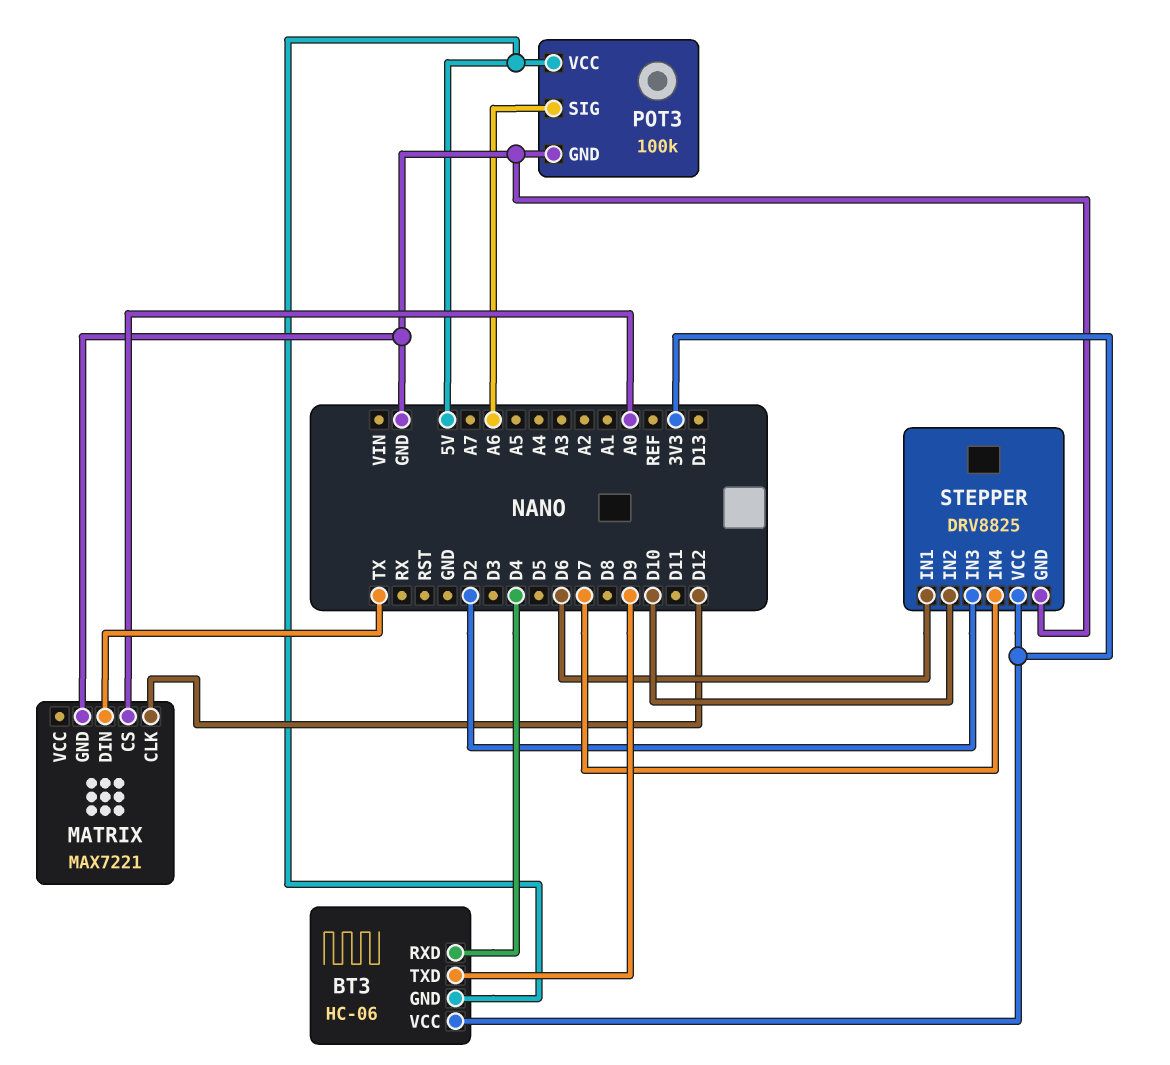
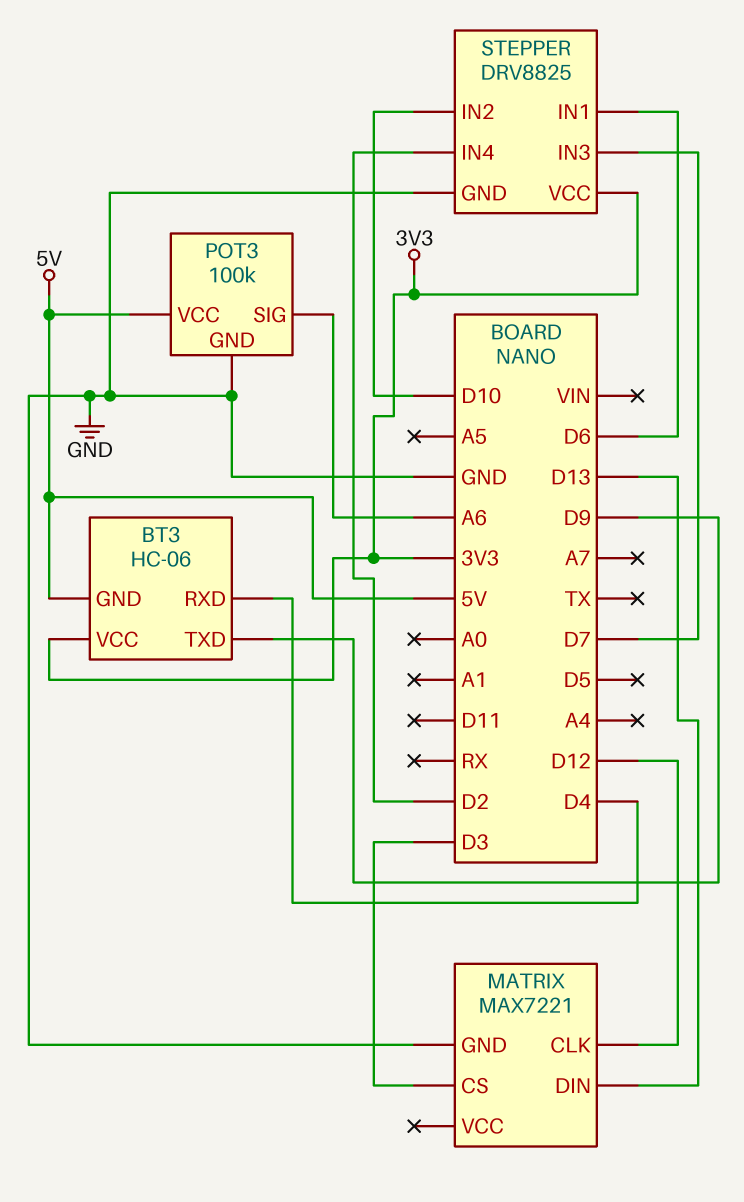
MATRIX pin CS: A0 -> D3
MATRIX pin DIN: TX -> D13
STEPPER pin IN3: D2 -> D7
STEPPER pin IN4: D7 -> D2

